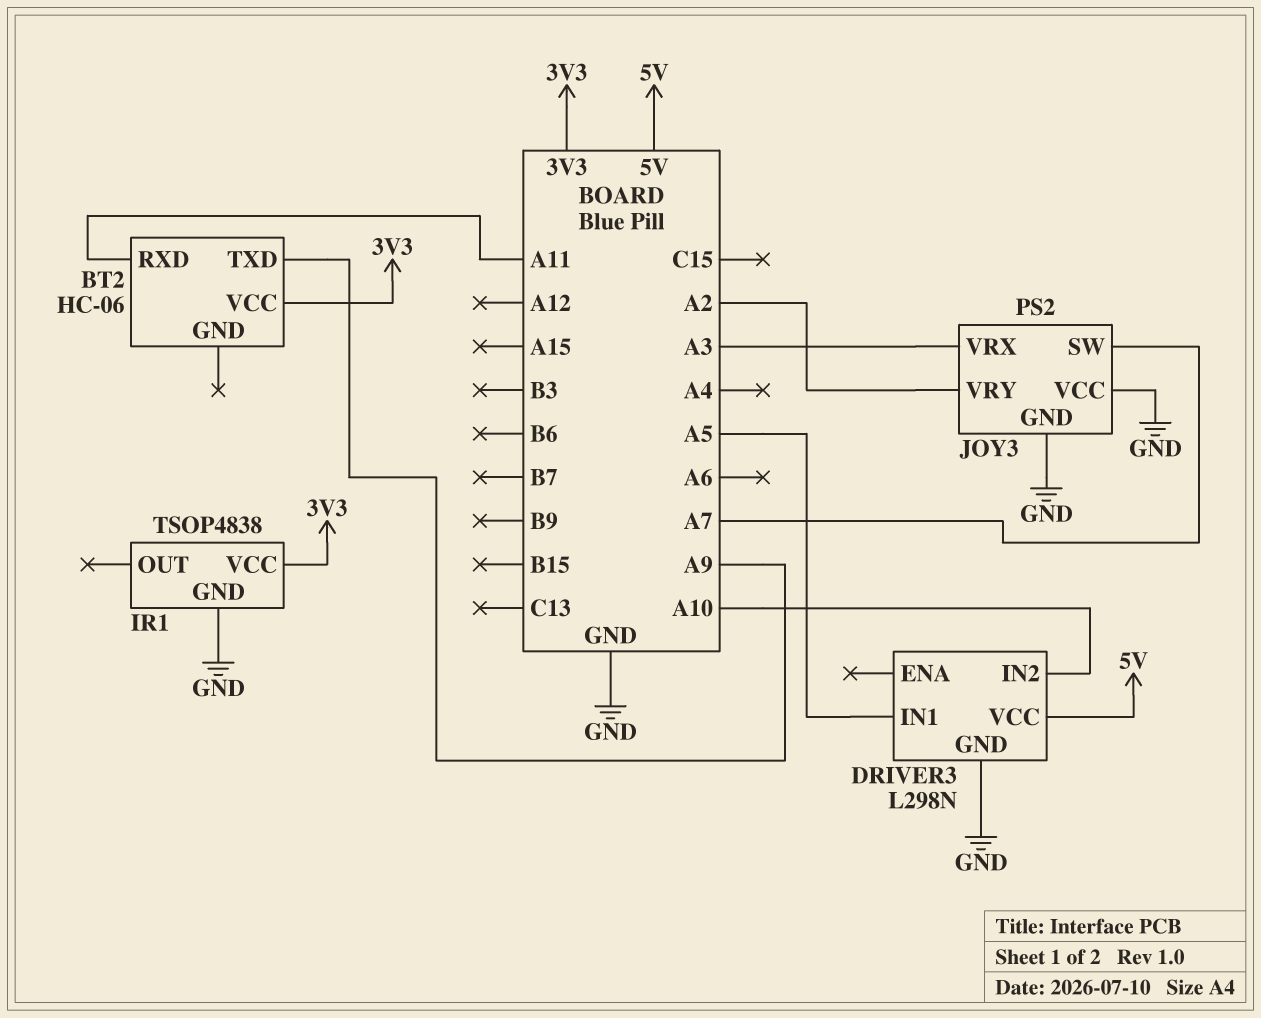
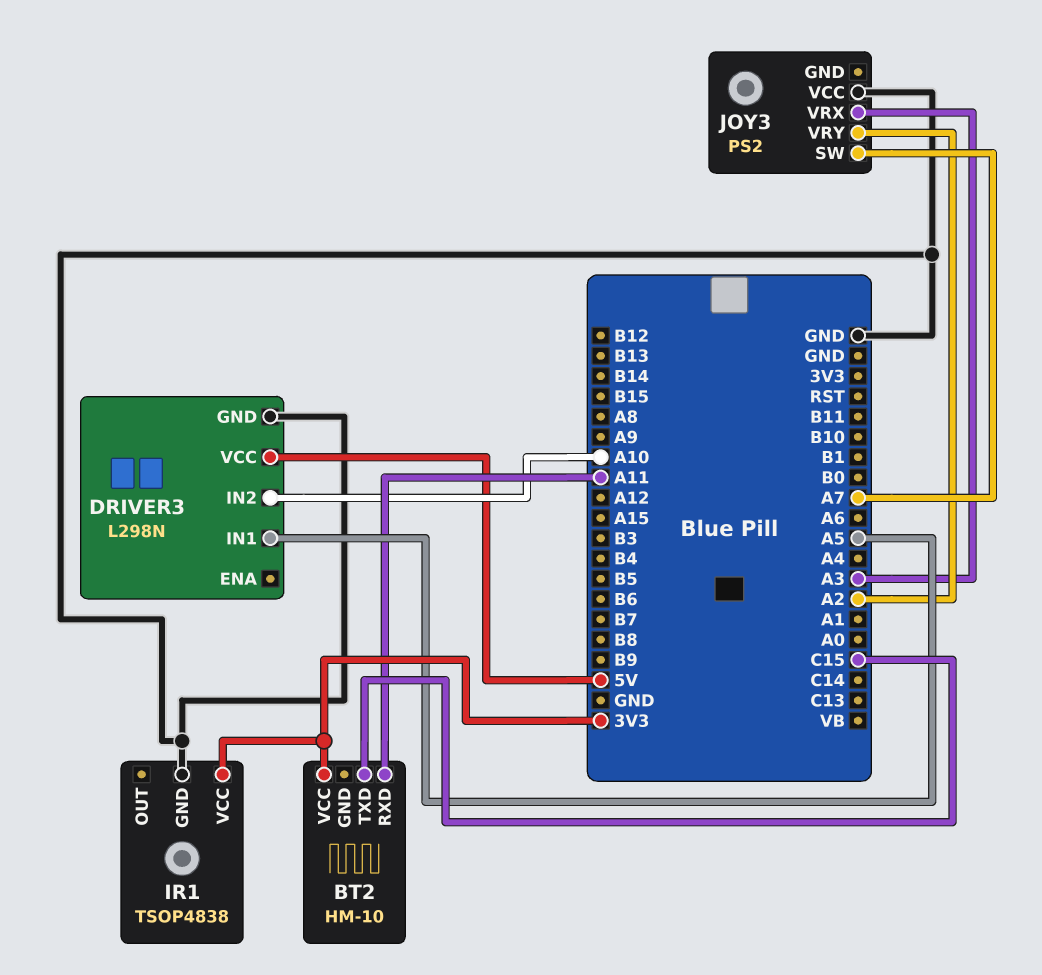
BT2: HC-06 -> HM-10
BT2 pin TXD: A9 -> C15
JOY3 pin GND: GND -> none

